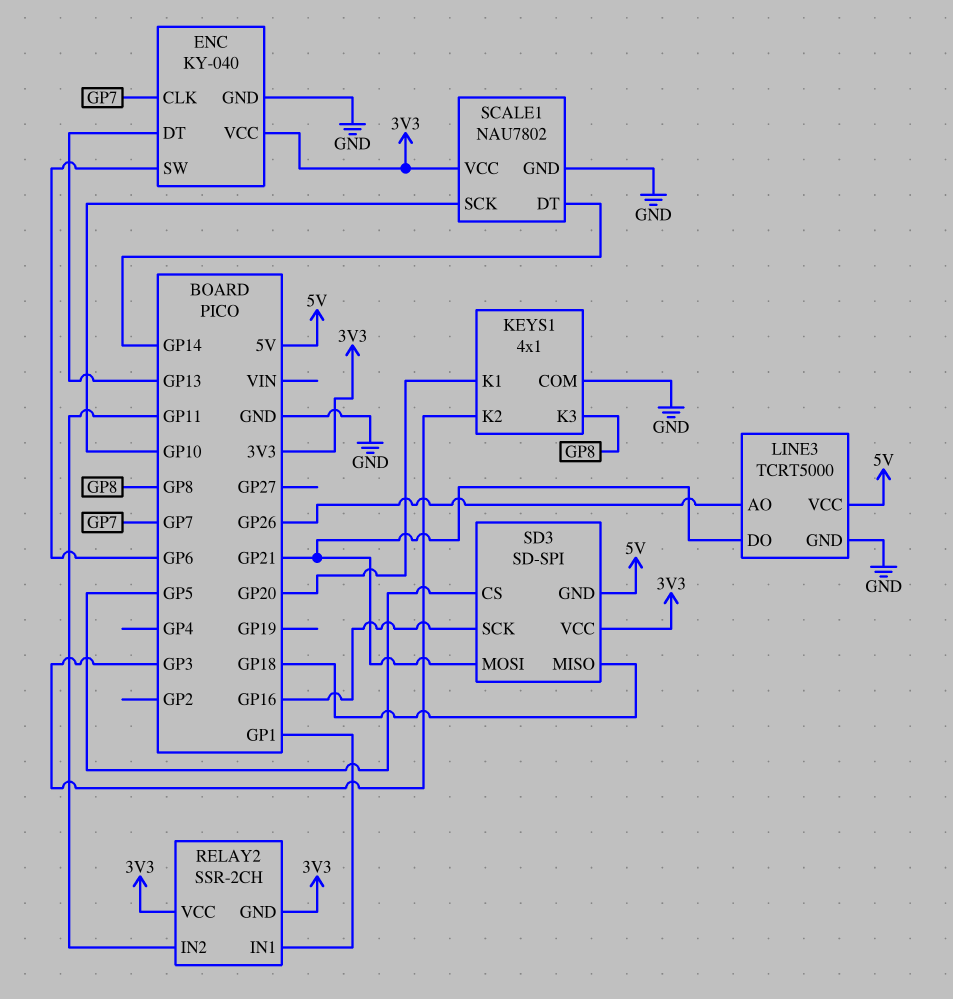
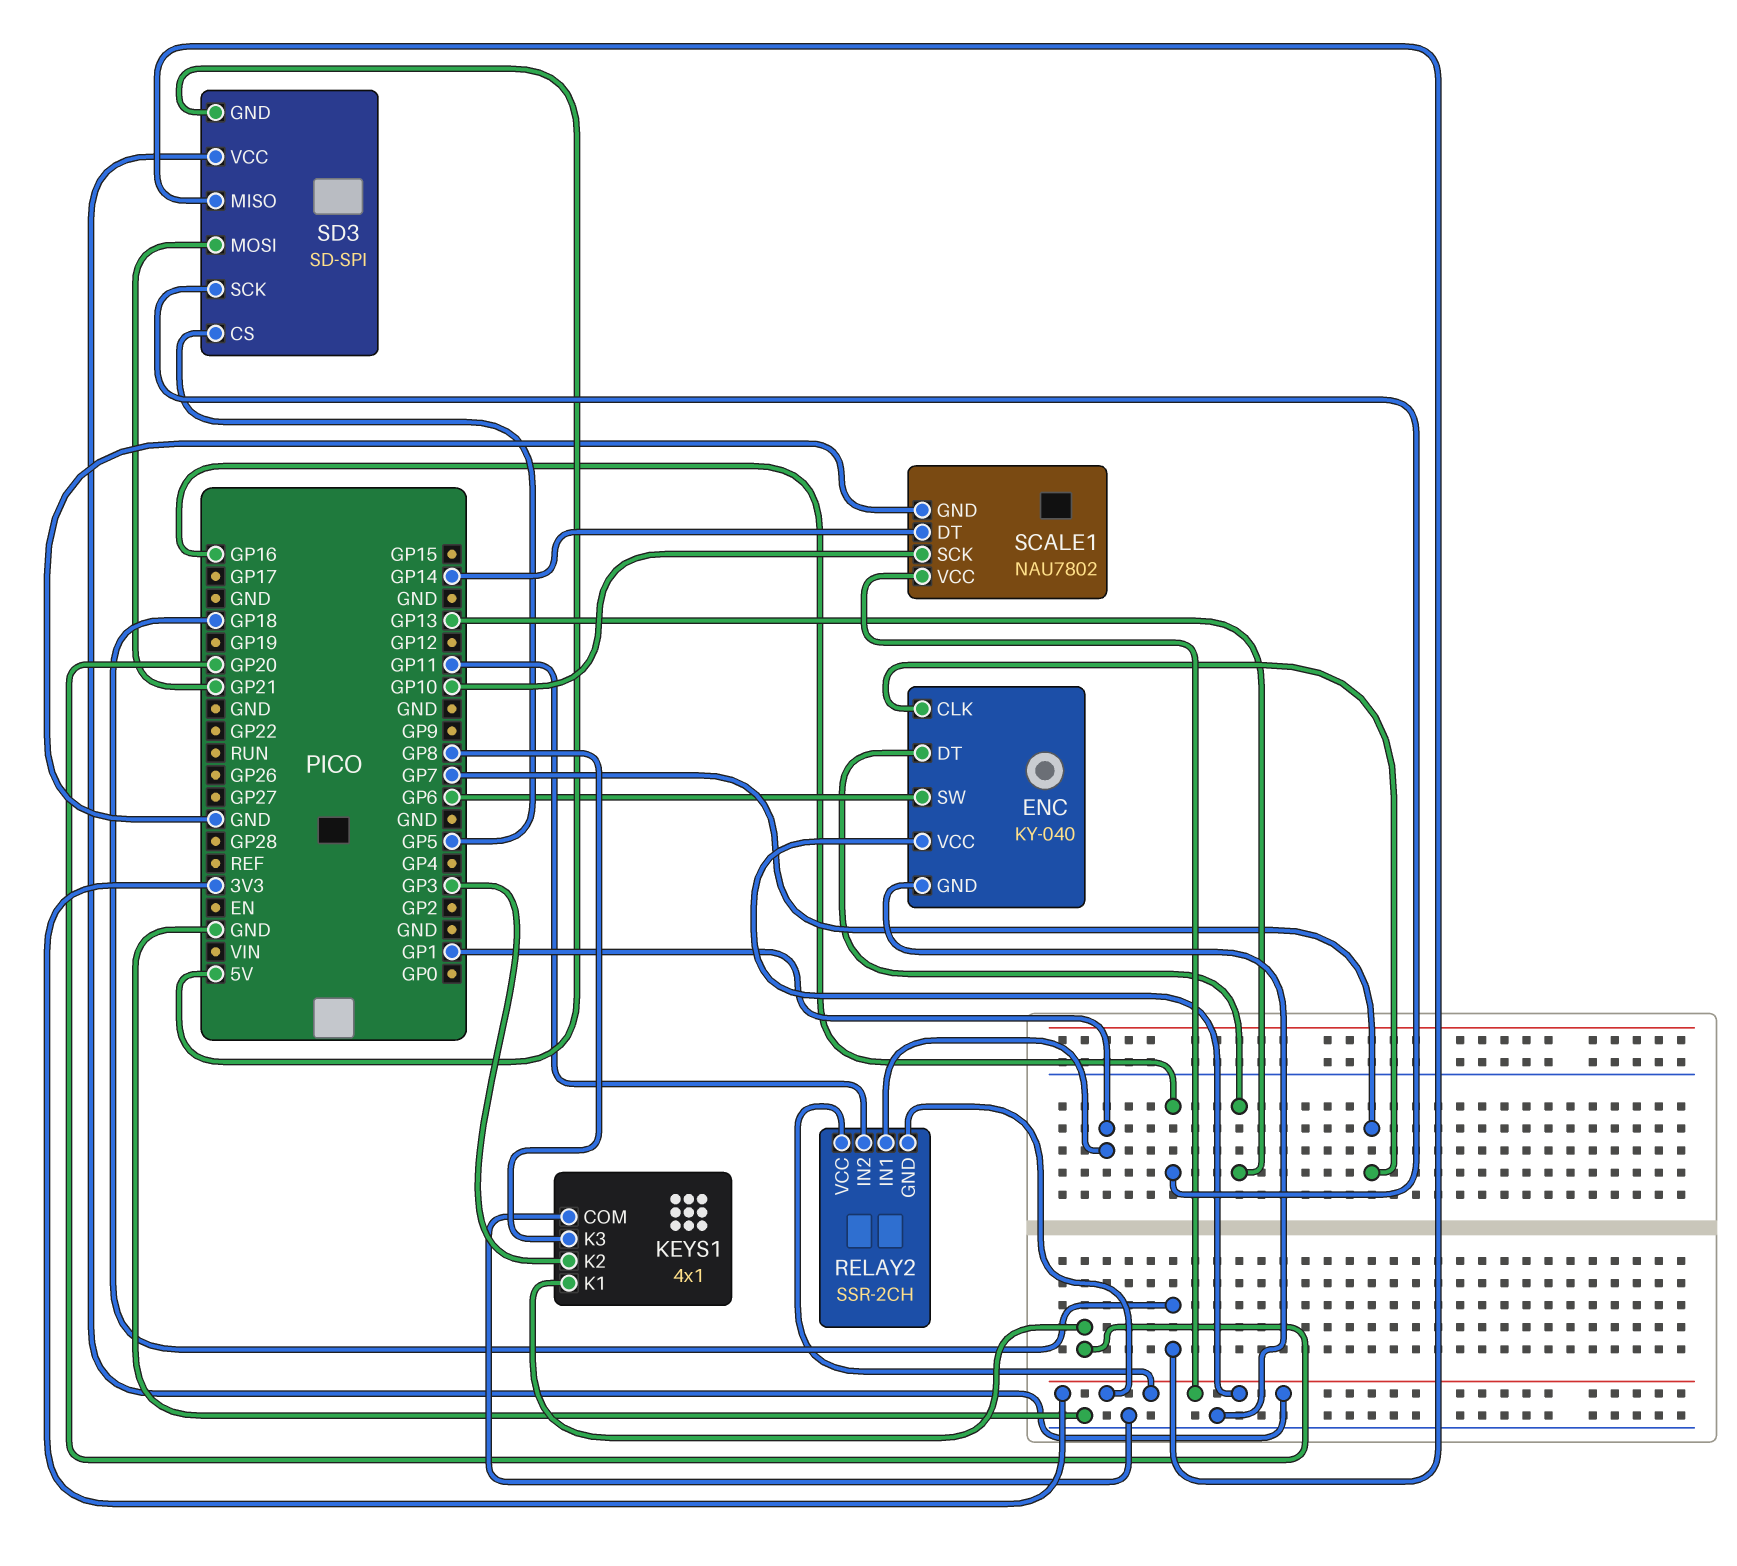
LINE3: TCRT5000 -> none
LINE3 pin AO: GP26 -> none
LINE3 pin DO: GP21 -> none
LINE3 pin GND: GND -> none
LINE3 pin VCC: 5V -> none

